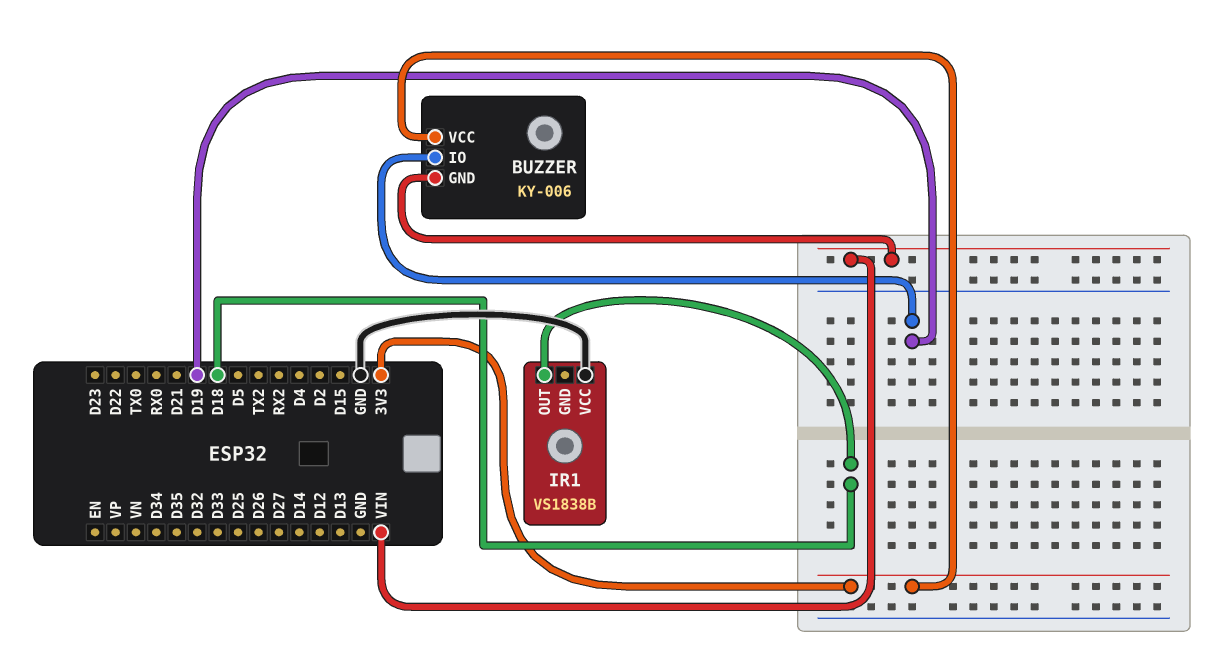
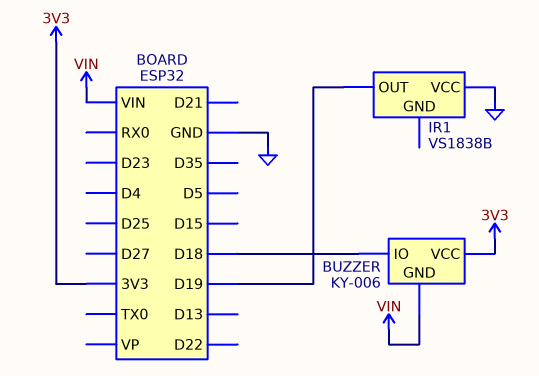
BUZZER pin IO: D19 -> D18
IR1 pin OUT: D18 -> D19

